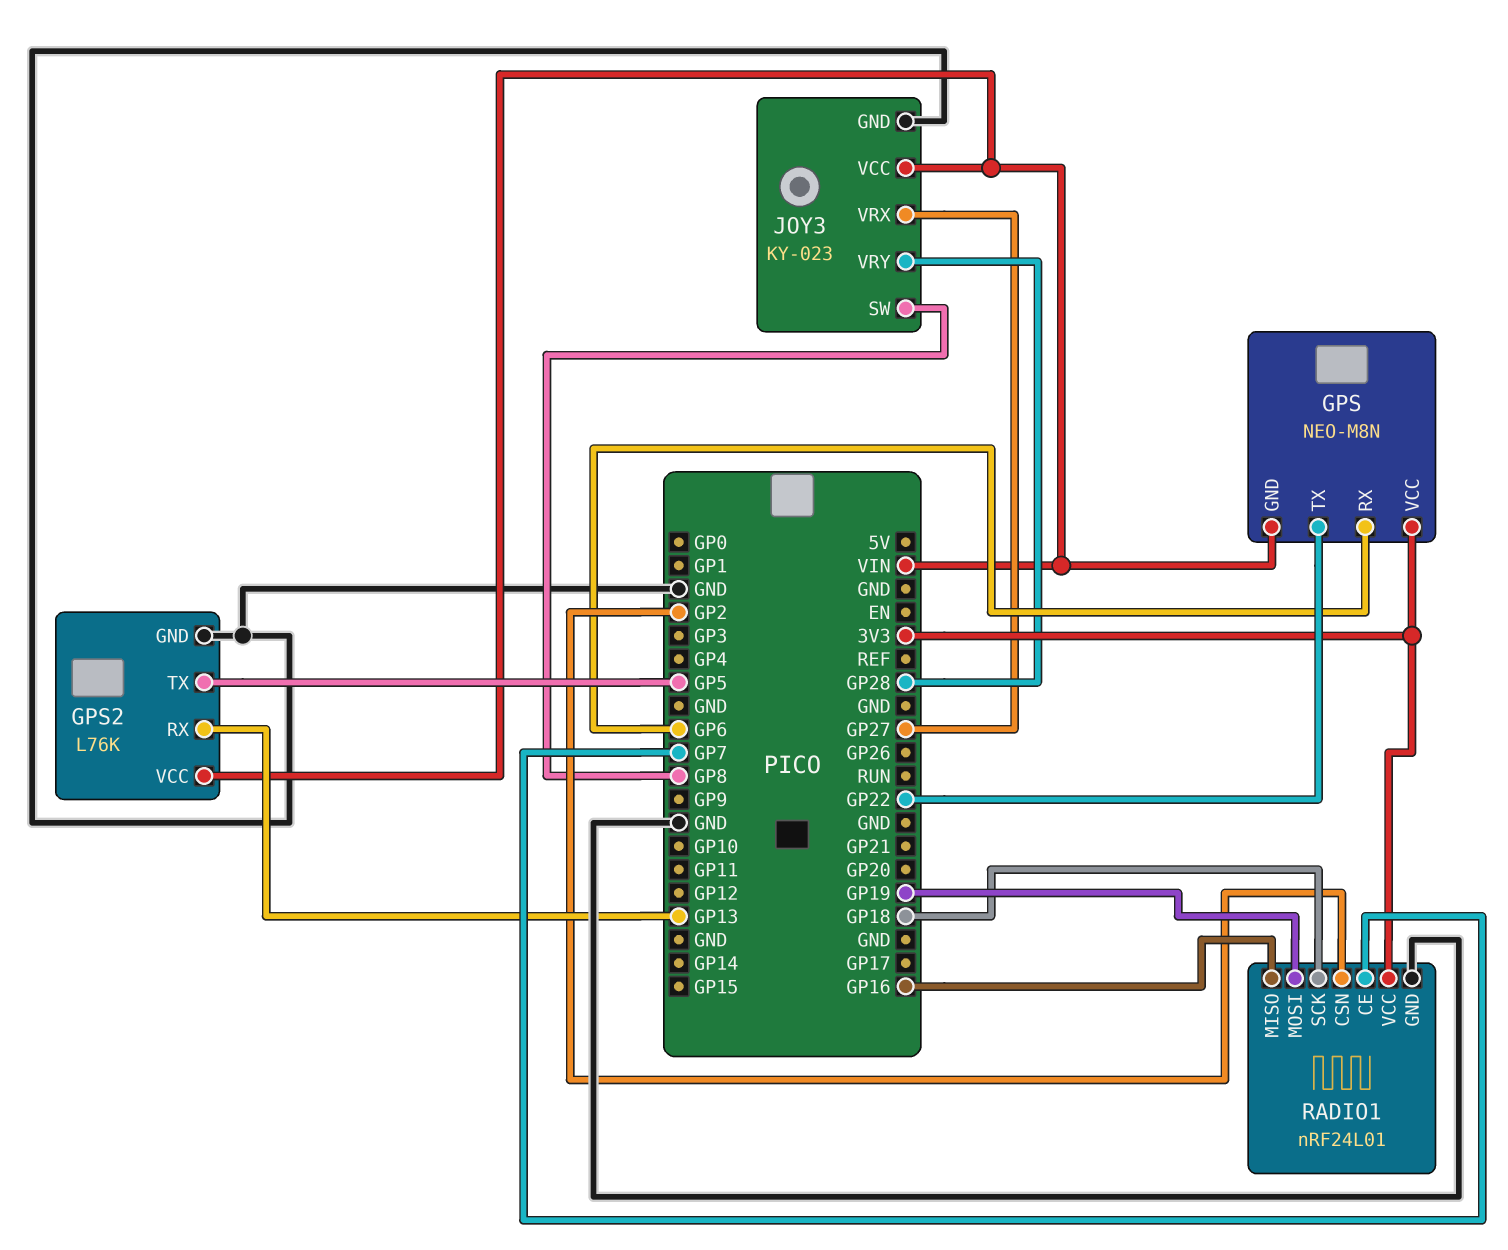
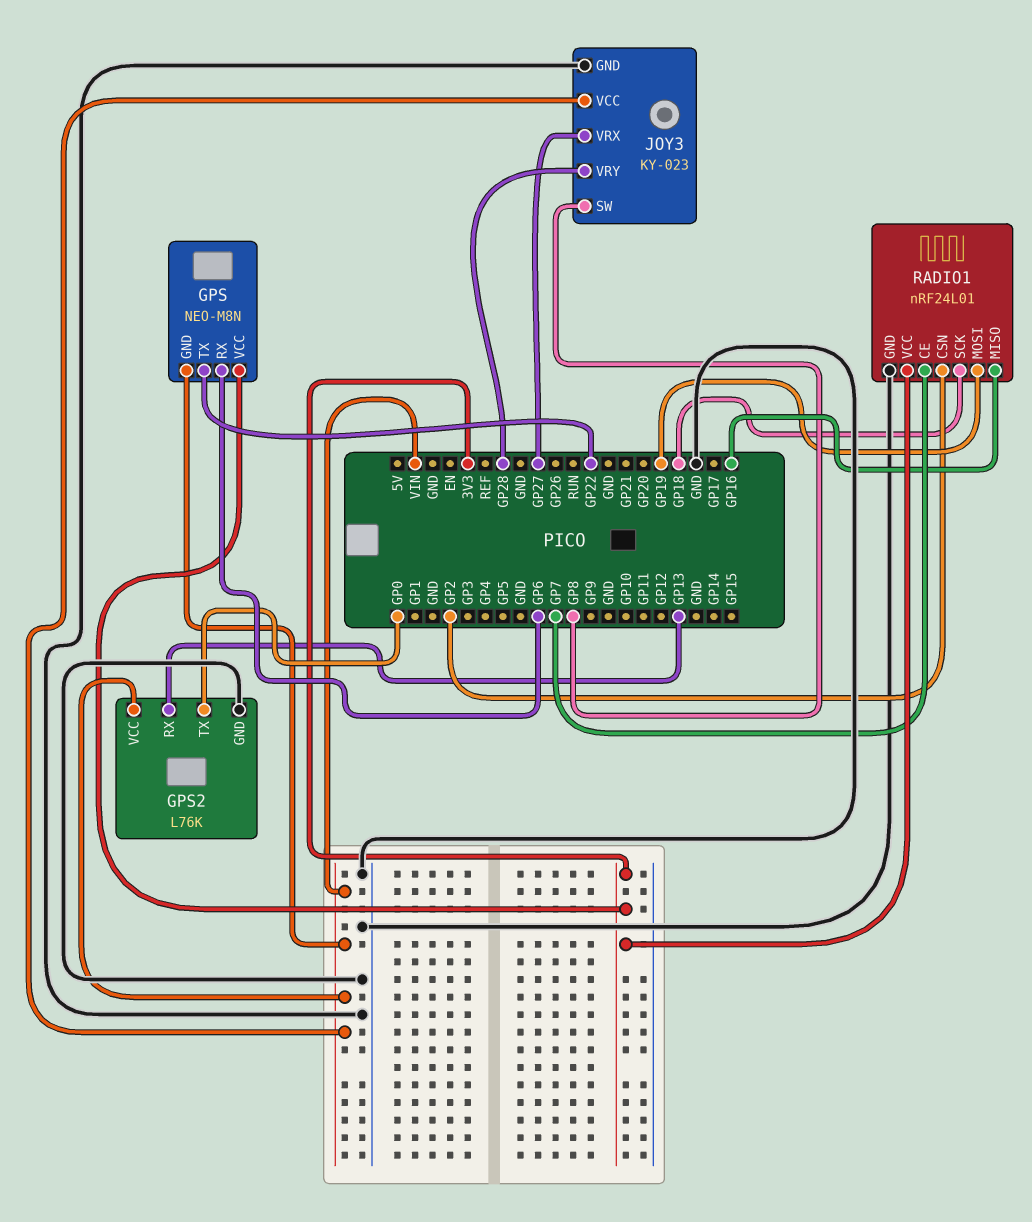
GPS2 pin TX: GP5 -> GP0

